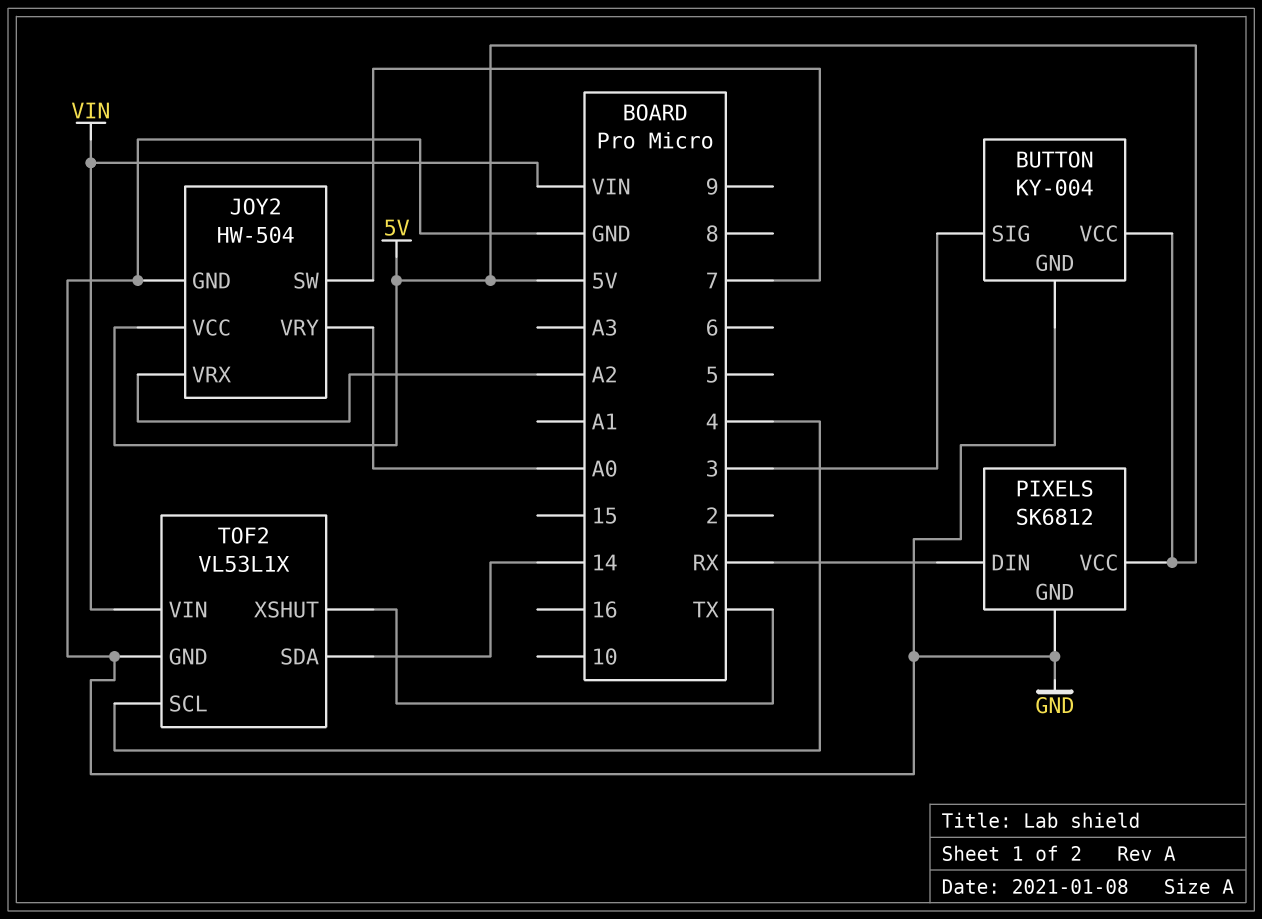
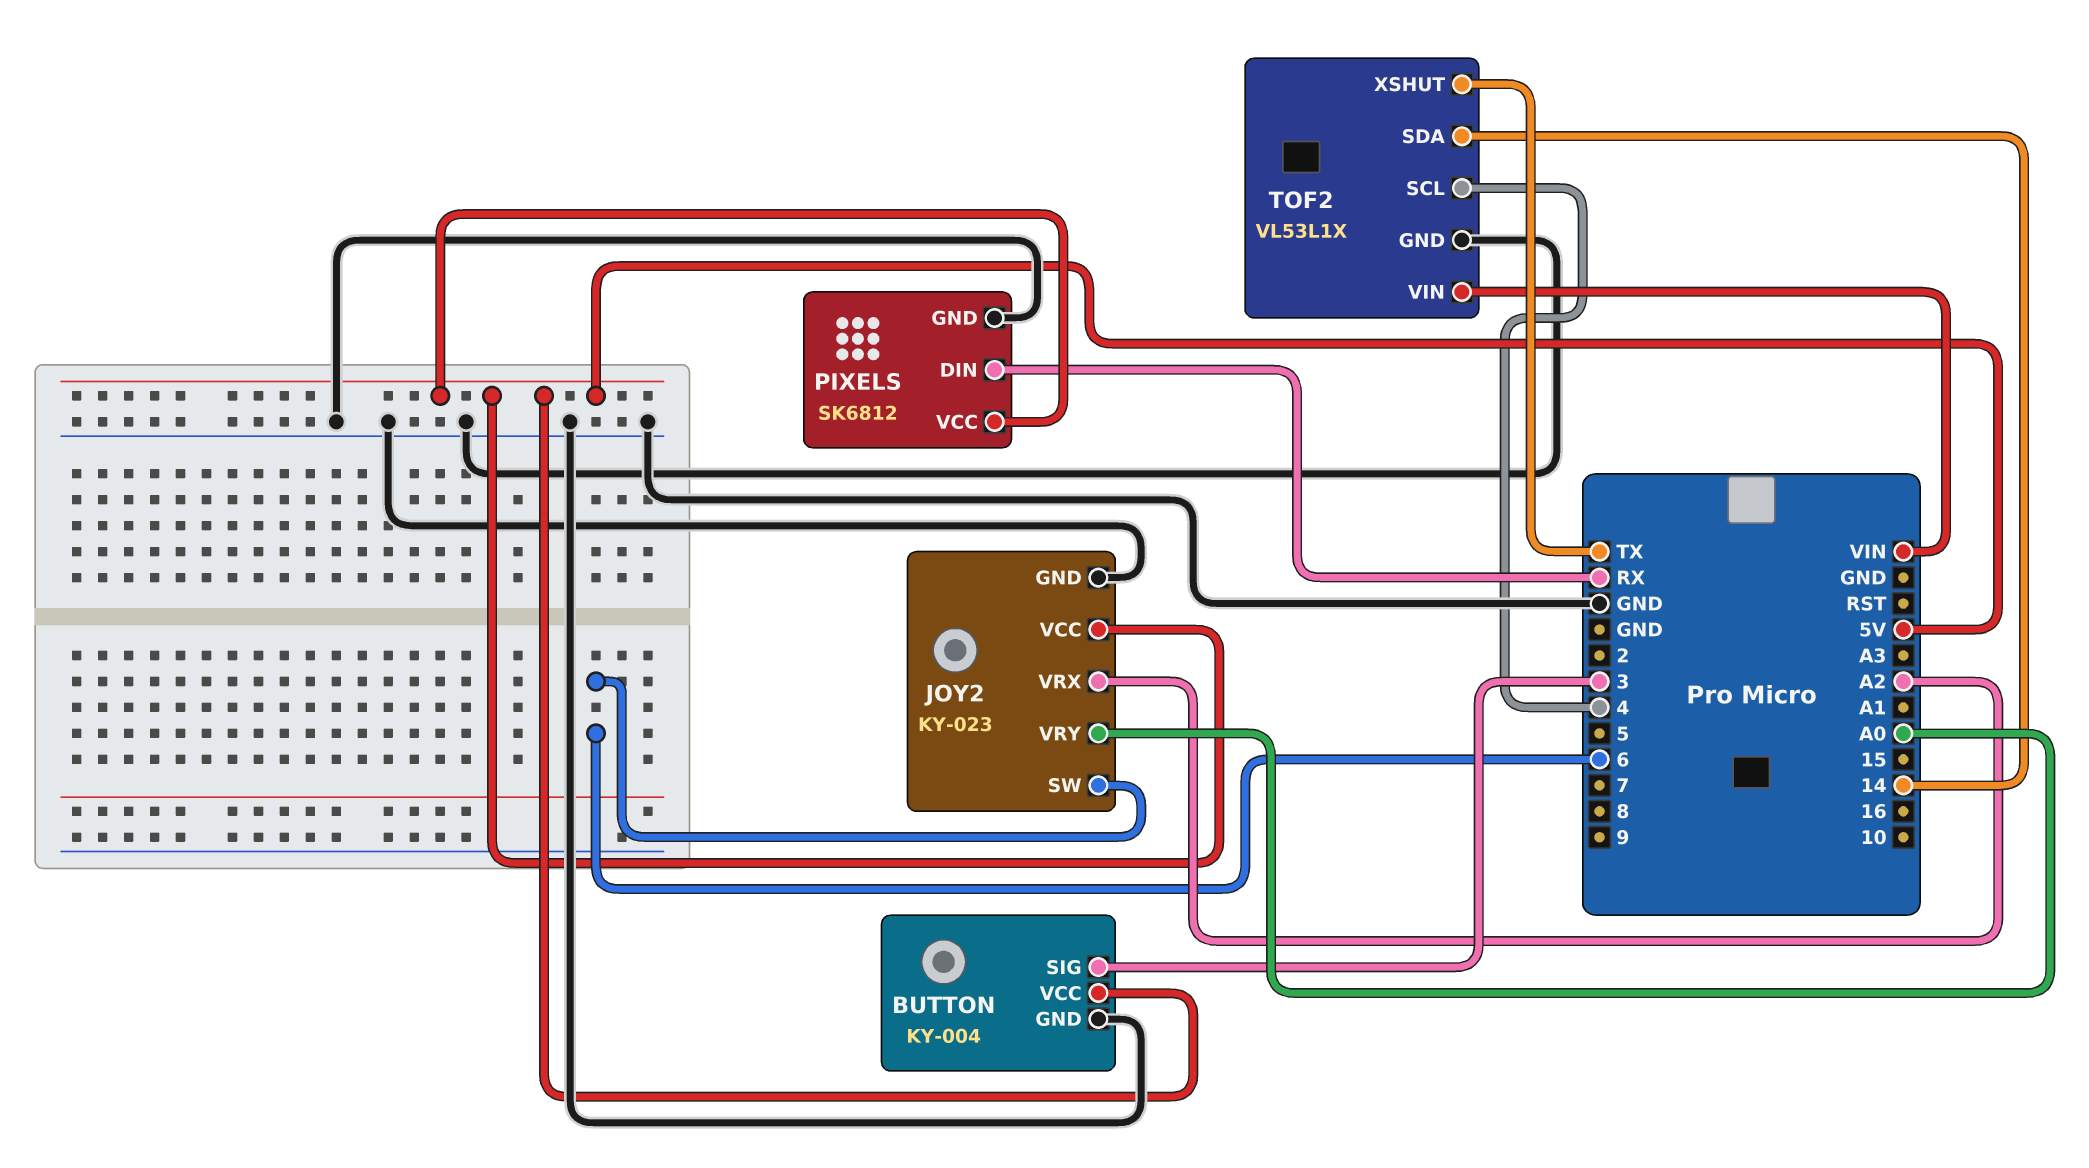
JOY2: HW-504 -> KY-023
JOY2 pin SW: 7 -> 6

